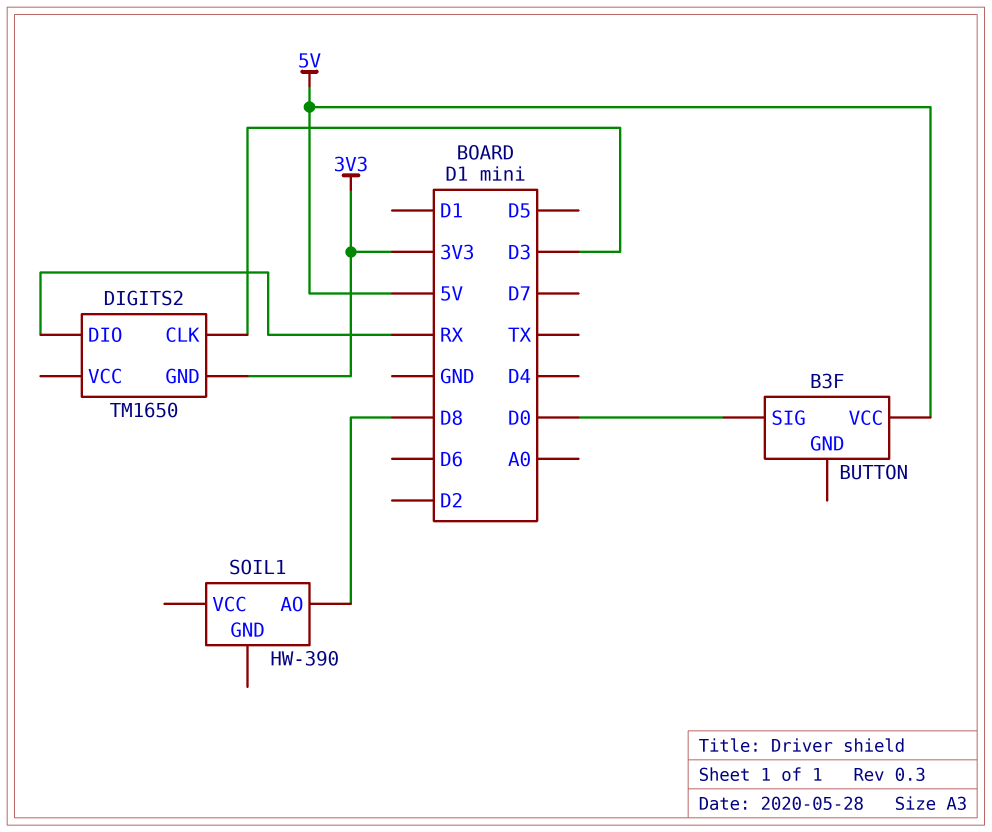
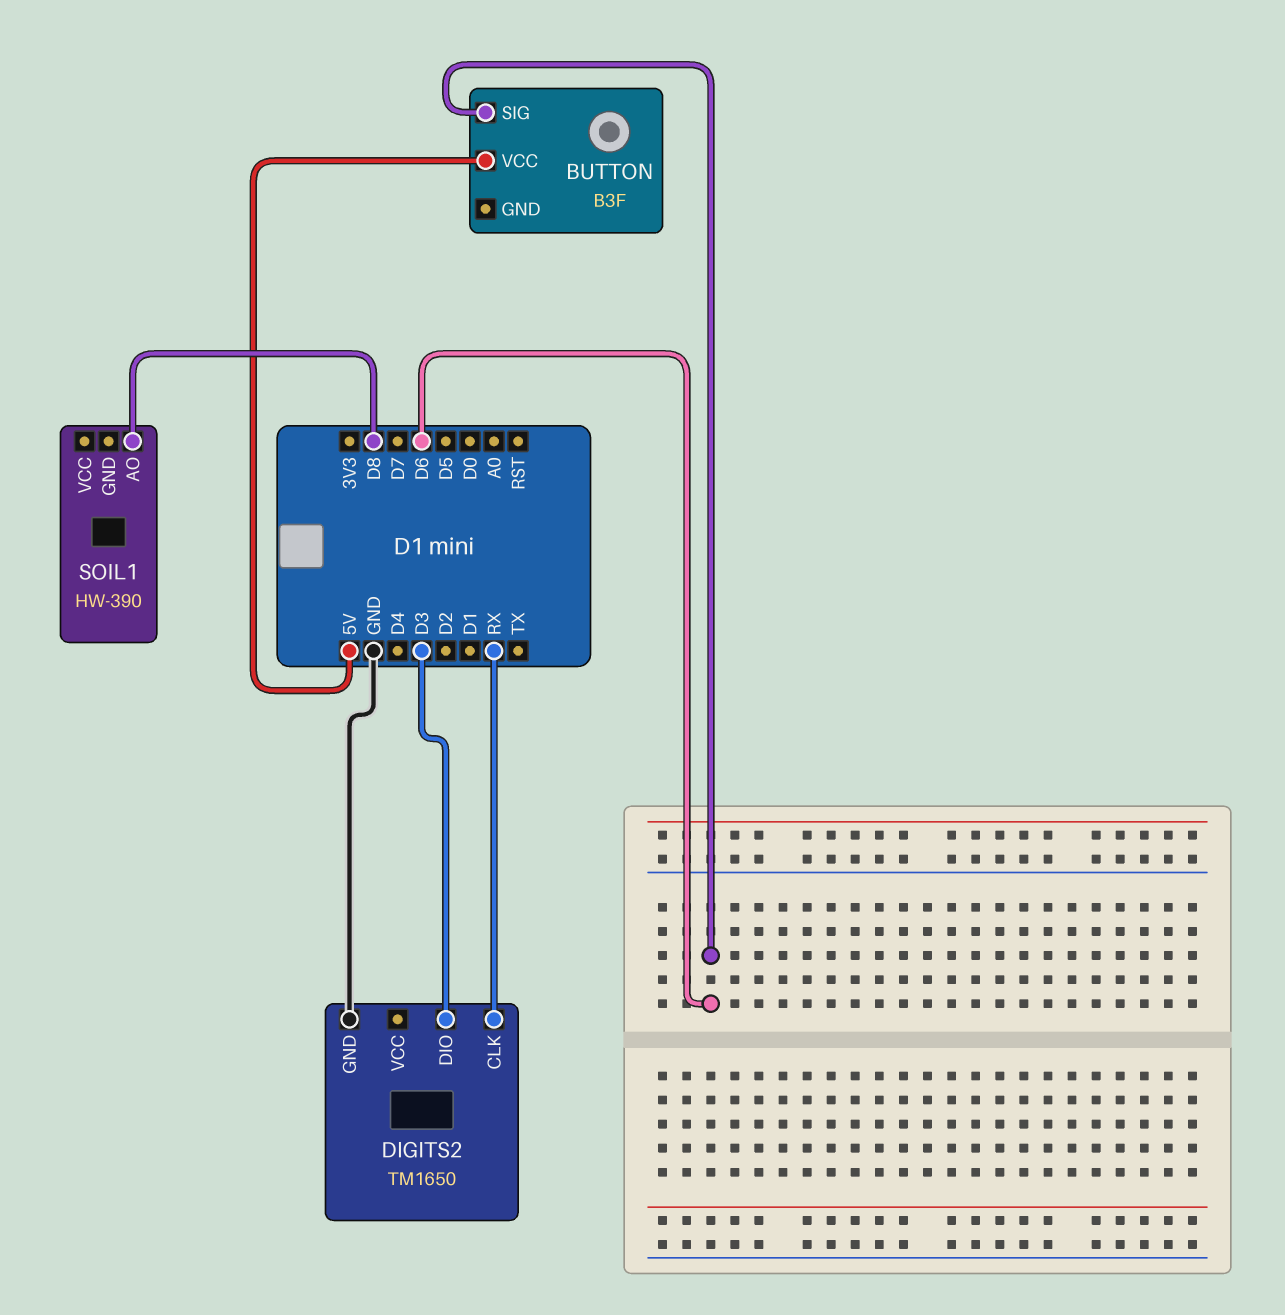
BUTTON pin SIG: D0 -> D6
DIGITS2 pin CLK: D3 -> RX
DIGITS2 pin DIO: RX -> D3
DIGITS2 pin GND: 3V3 -> GND

